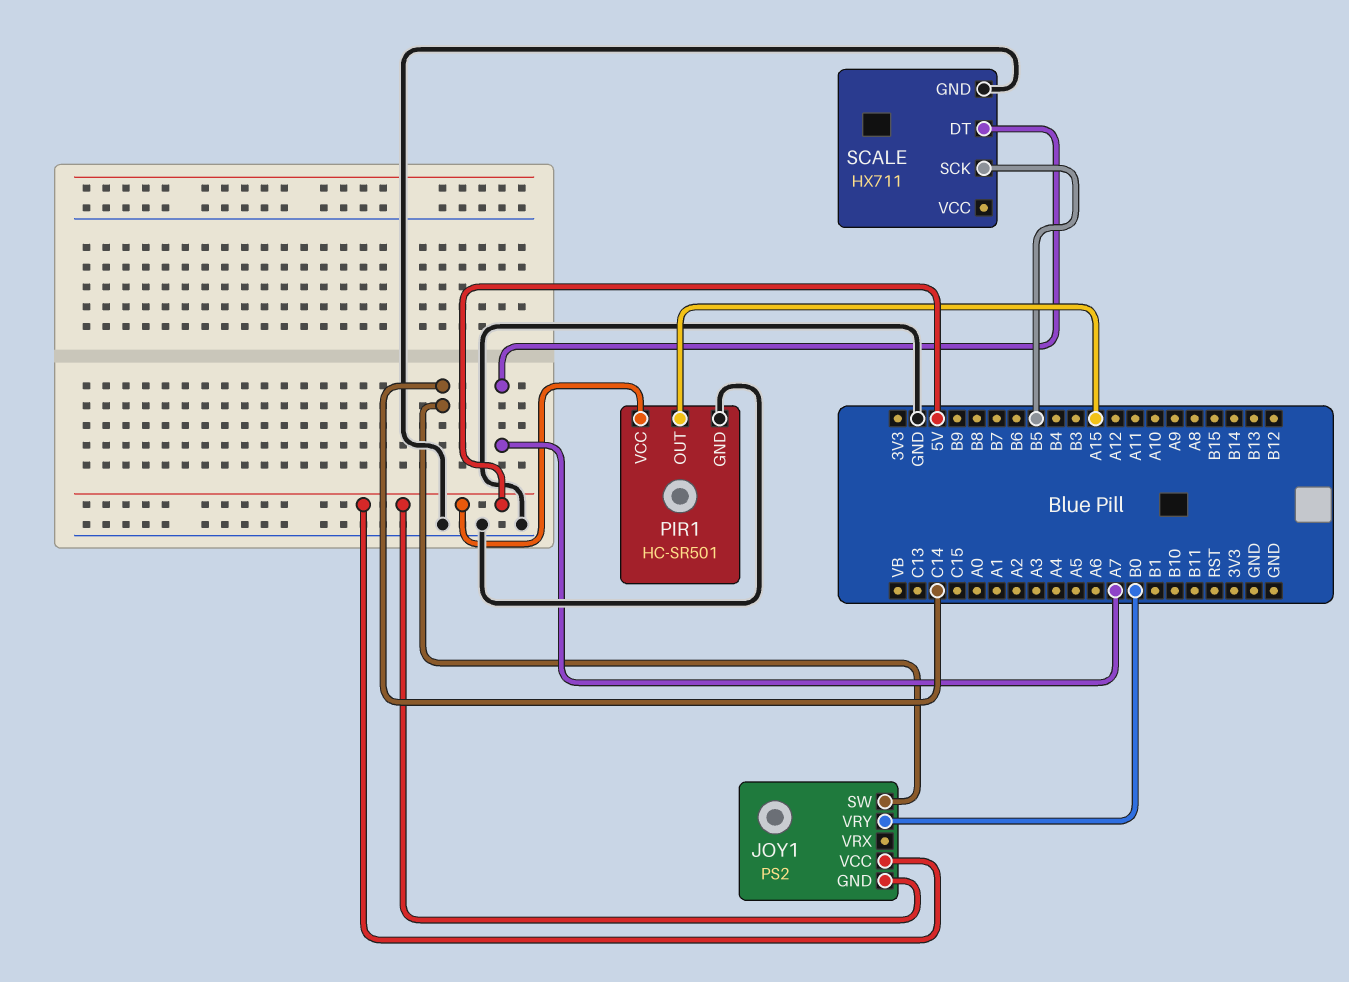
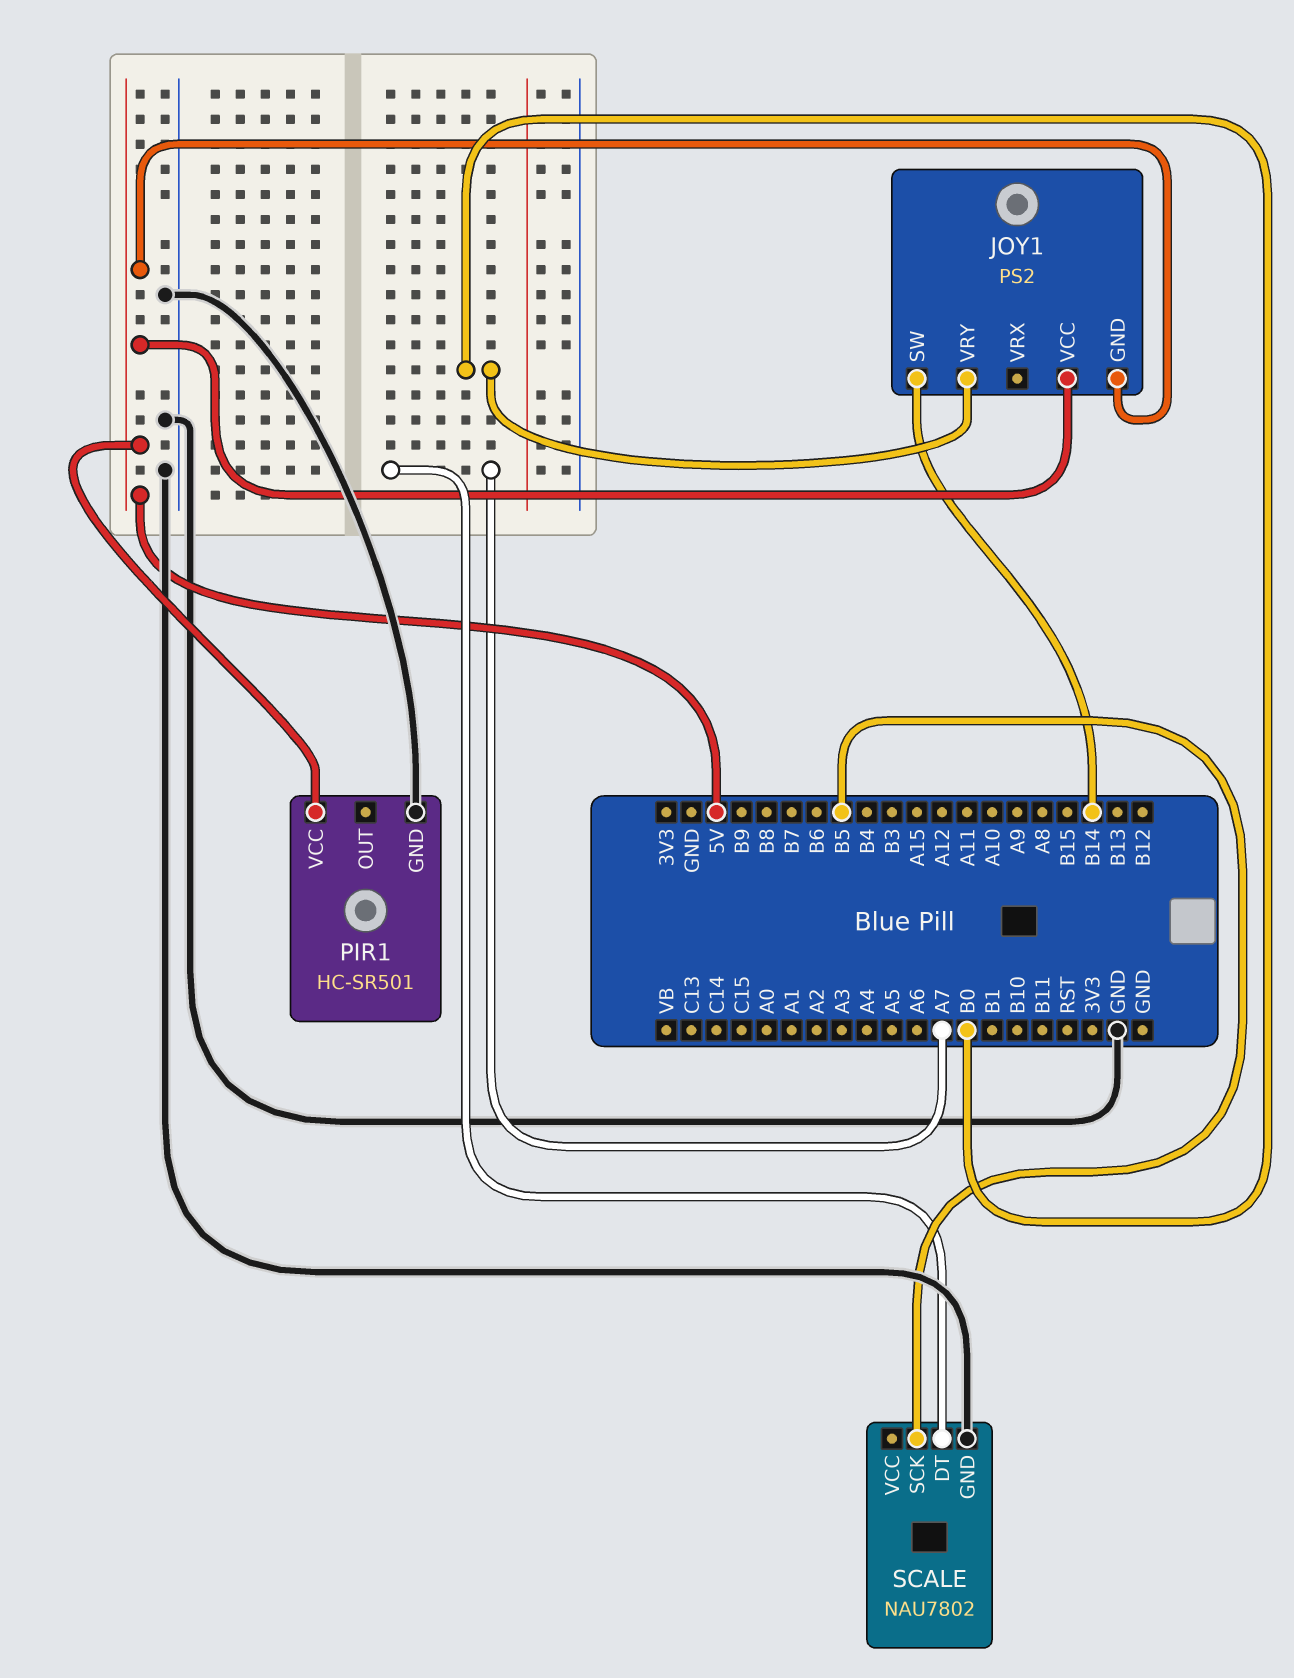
JOY1 pin SW: C14 -> B14
PIR1 pin OUT: A15 -> none
SCALE: HX711 -> NAU7802

